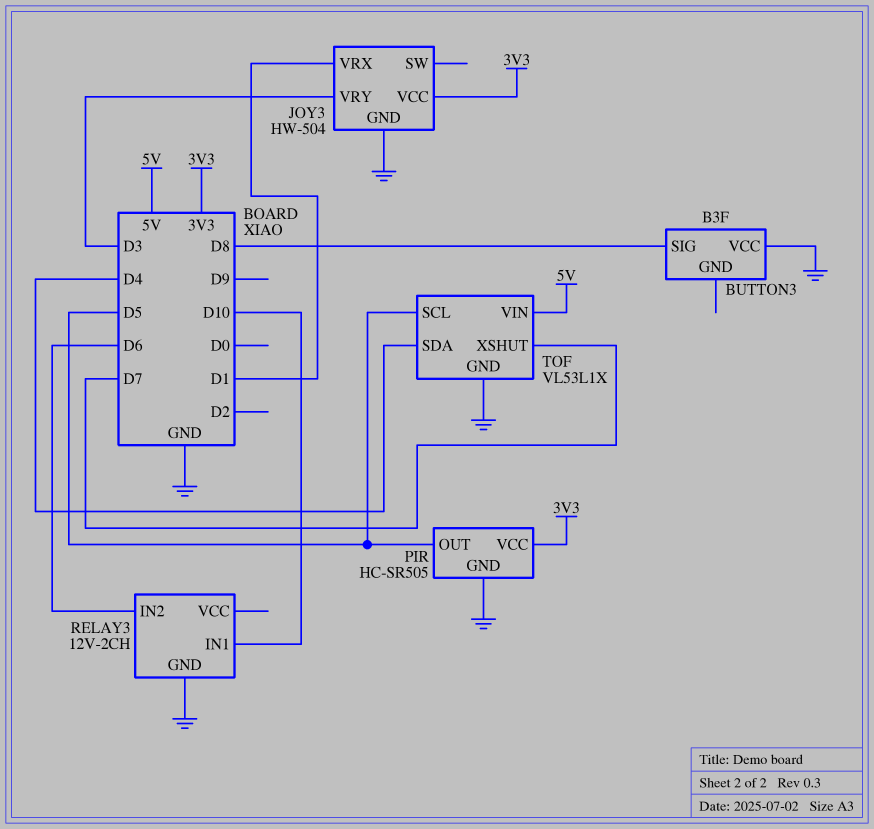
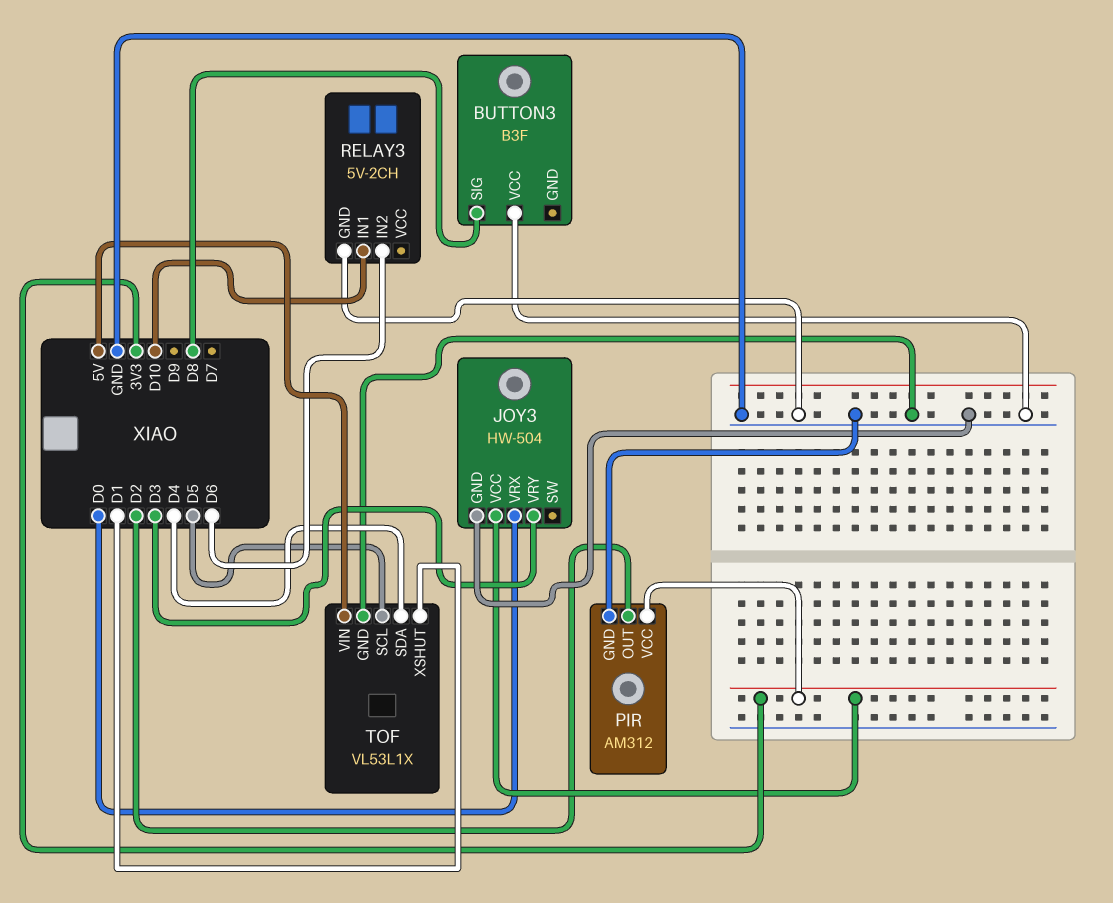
JOY3 pin VRX: D1 -> D0
PIR: HC-SR505 -> AM312
PIR pin OUT: D5 -> D2
RELAY3: 12V-2CH -> 5V-2CH
TOF pin XSHUT: D7 -> D1

